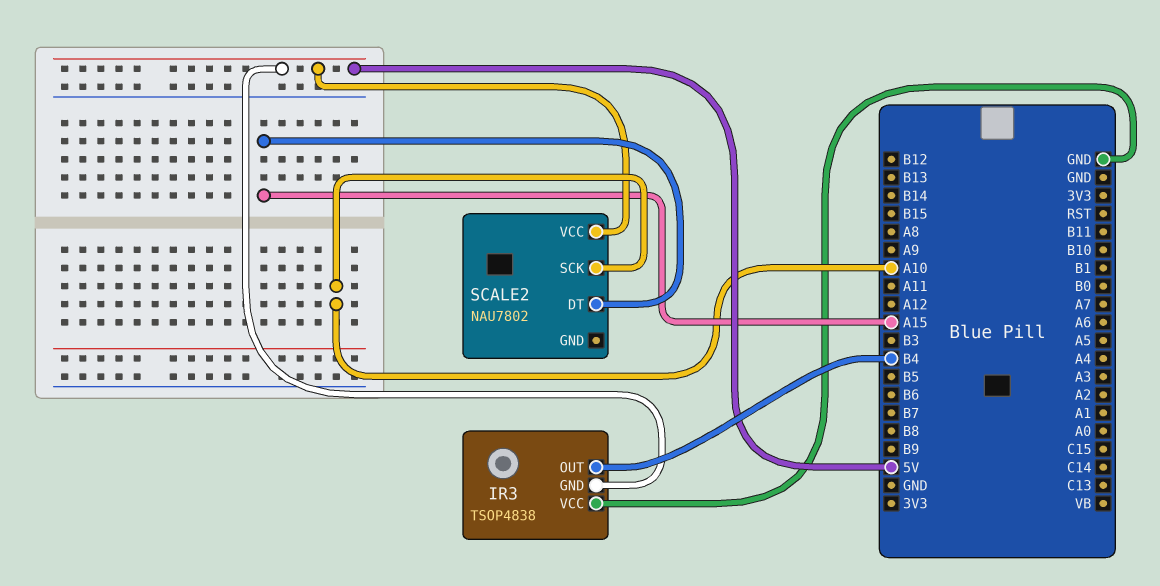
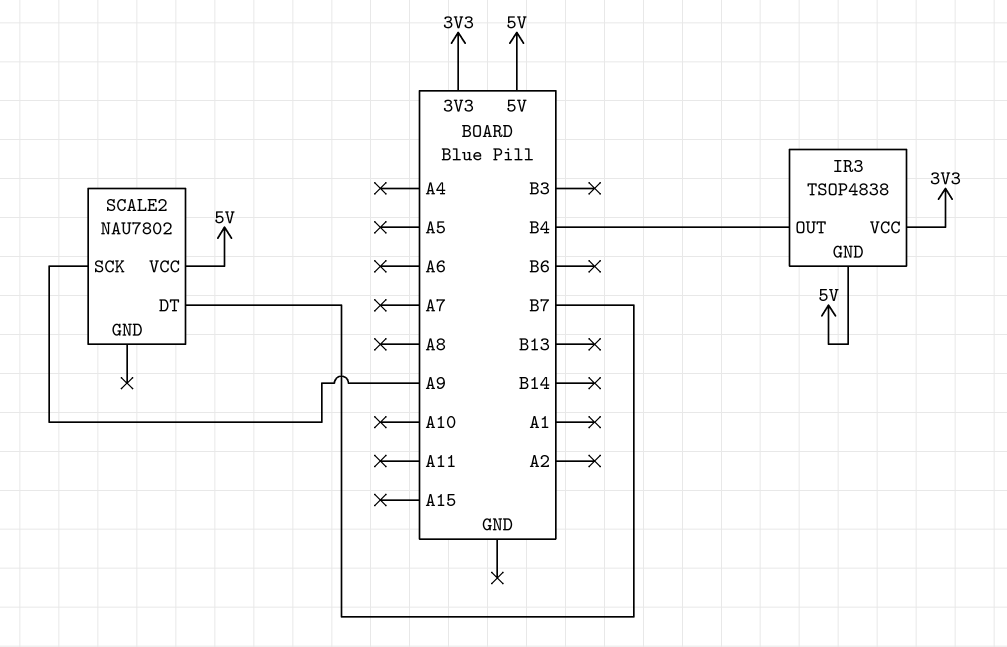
IR3 pin VCC: GND -> 3V3
SCALE2 pin DT: A15 -> B7
SCALE2 pin SCK: A10 -> A9

